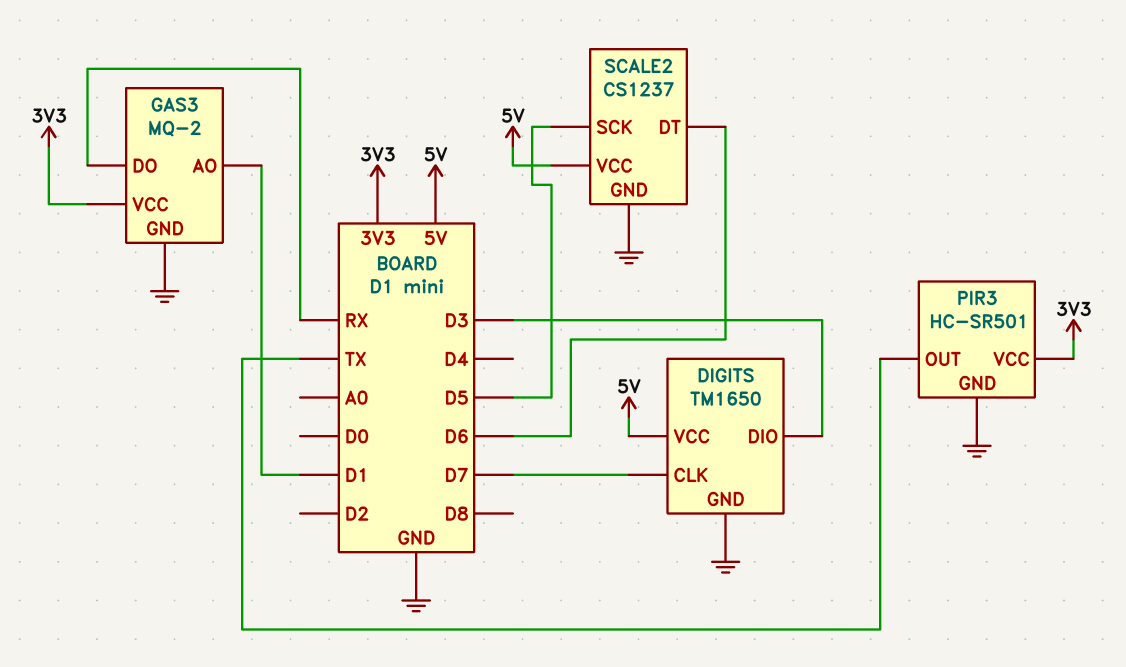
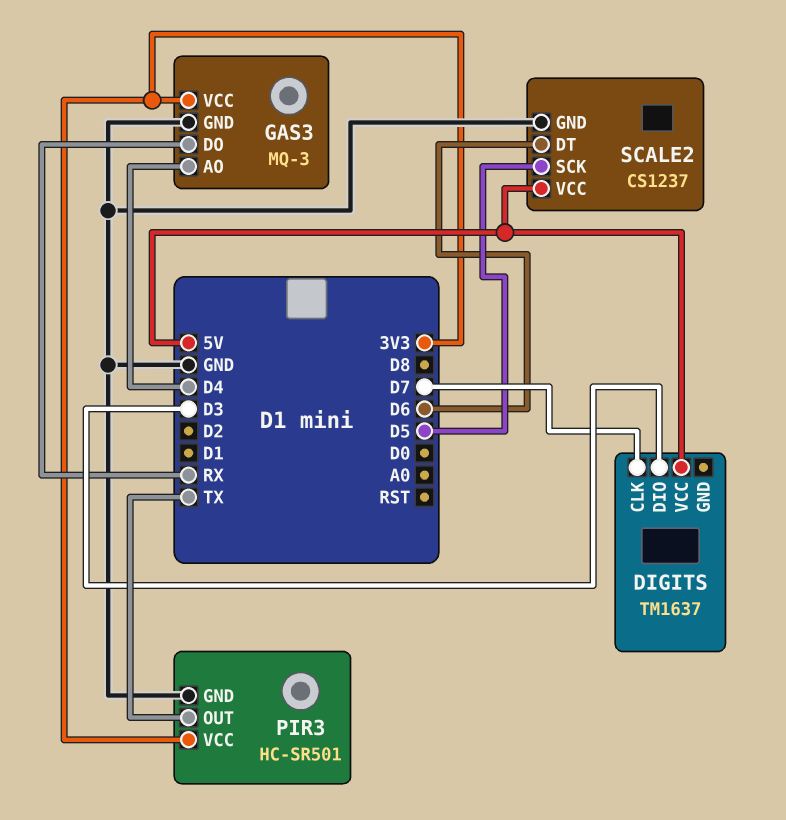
DIGITS: TM1650 -> TM1637
DIGITS pin GND: GND -> none
GAS3: MQ-2 -> MQ-3
GAS3 pin AO: D1 -> D4

